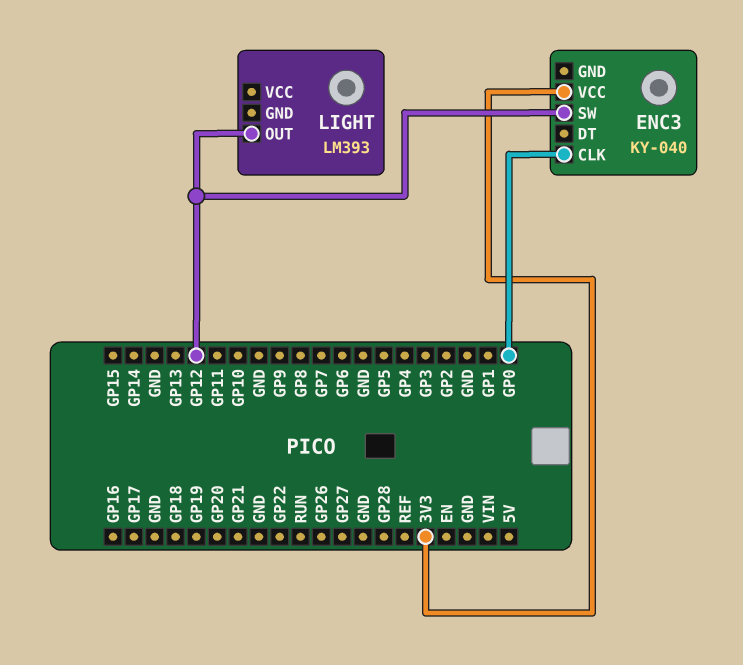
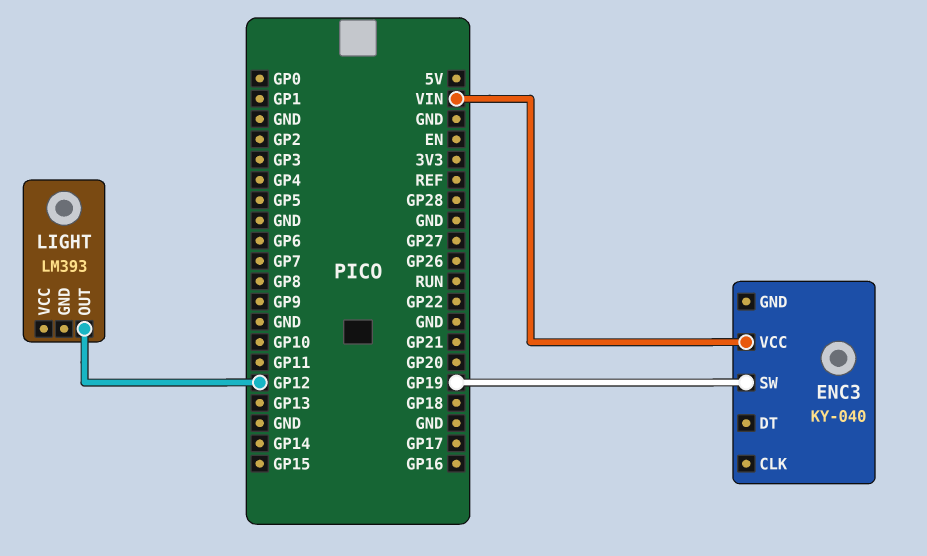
ENC3 pin CLK: GP0 -> none
ENC3 pin SW: GP12 -> GP19
ENC3 pin VCC: 3V3 -> VIN

